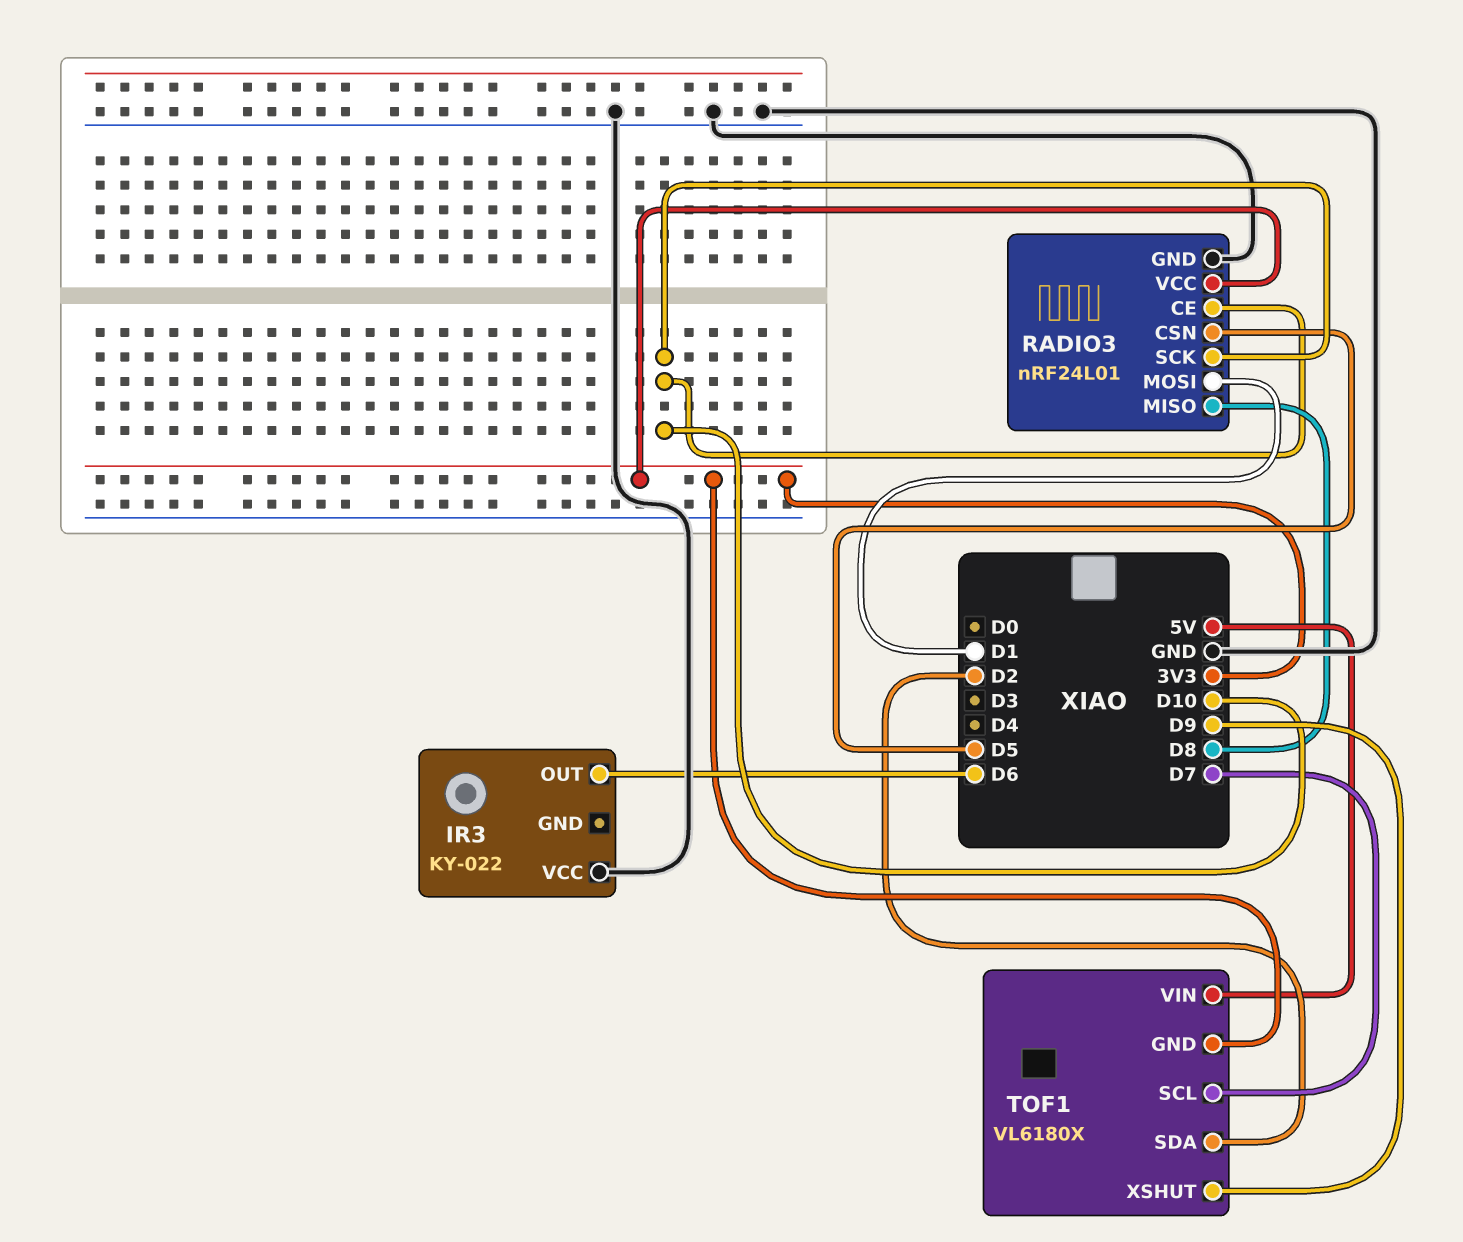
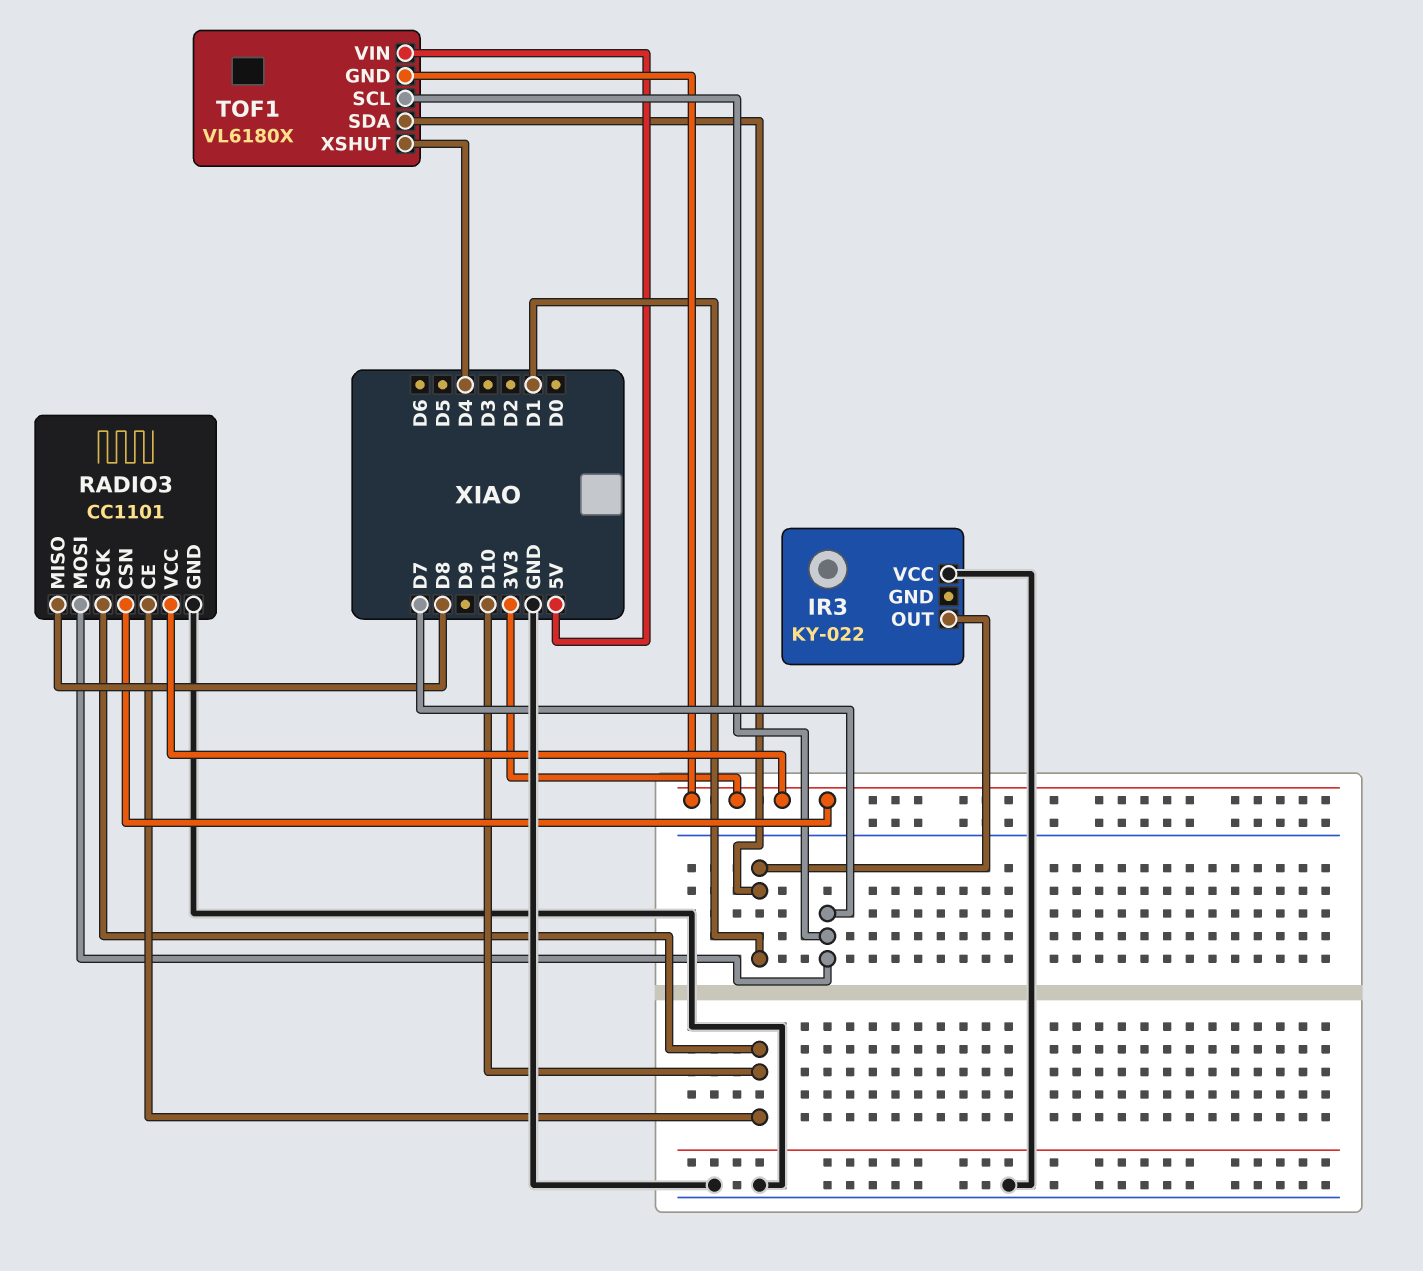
IR3 pin OUT: D6 -> D1
RADIO3: nRF24L01 -> CC1101
RADIO3 pin CSN: D5 -> 3V3
RADIO3 pin MOSI: D1 -> D7
TOF1 pin SDA: D2 -> D1
TOF1 pin XSHUT: D9 -> D4

